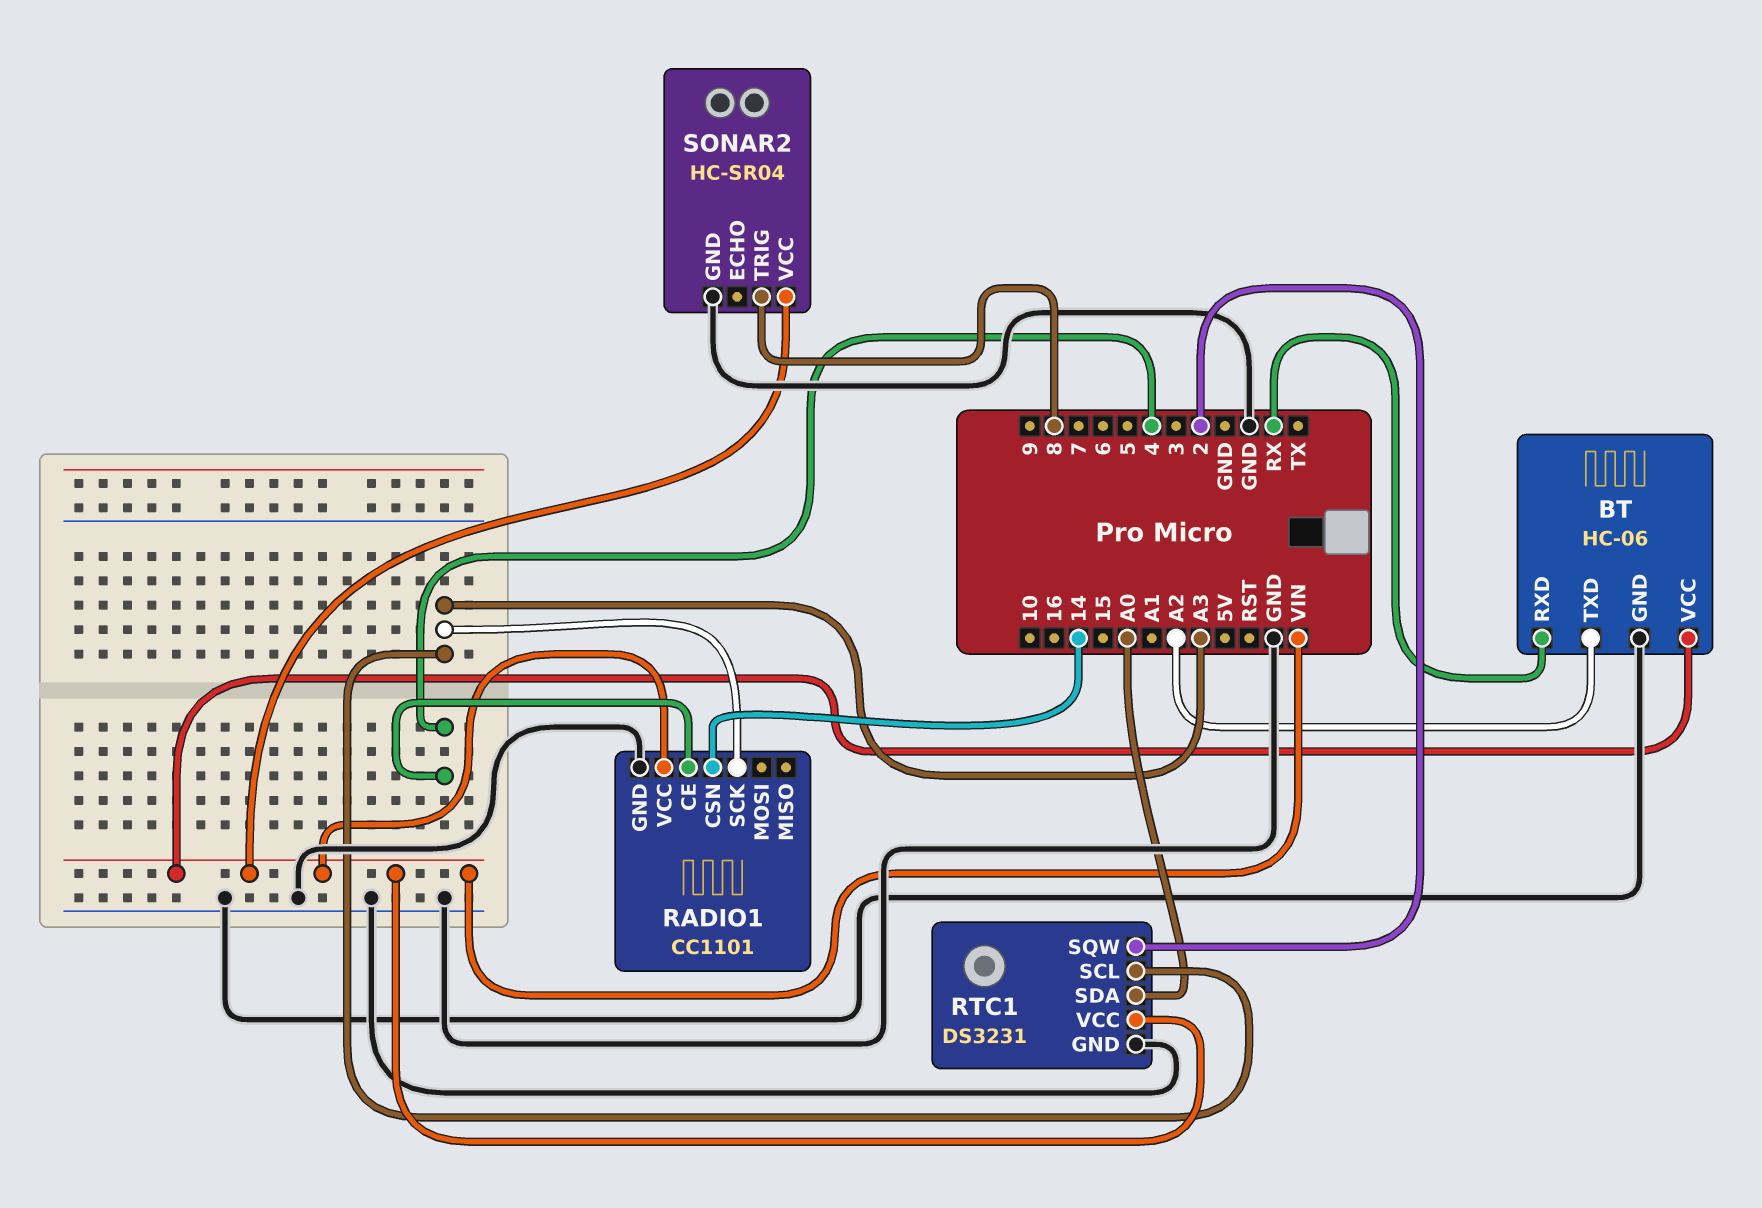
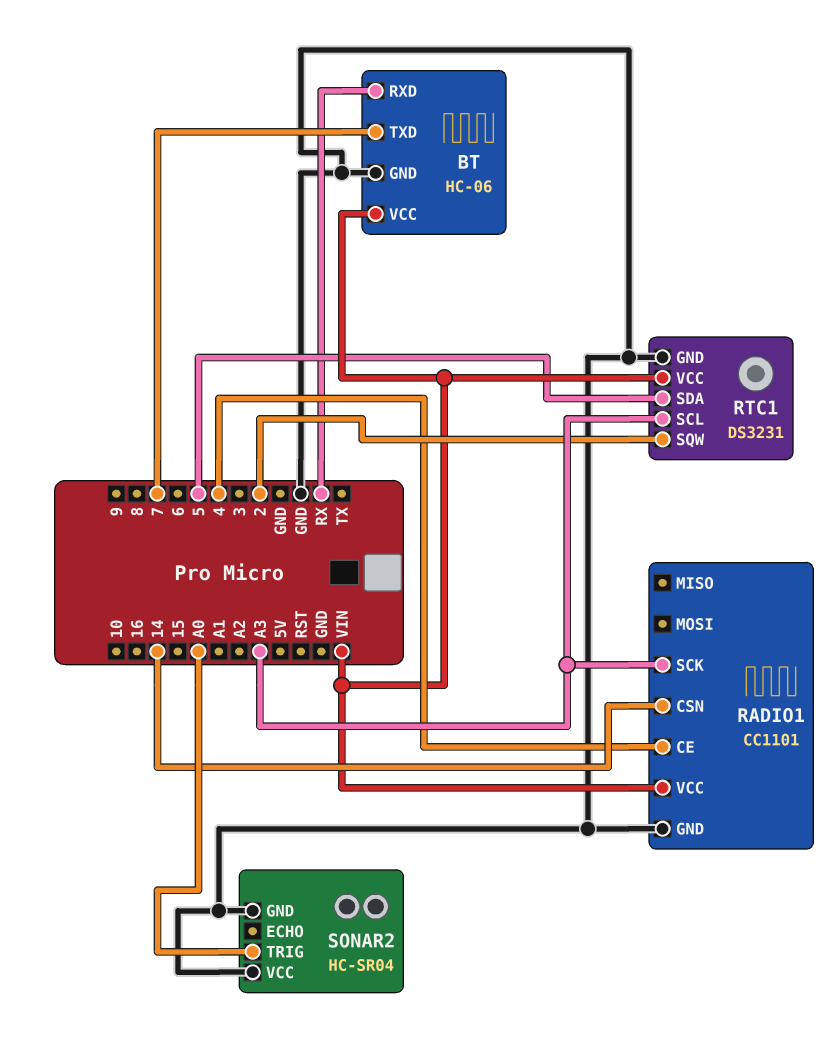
BT pin TXD: A2 -> 7
RTC1 pin SDA: A0 -> 5
SONAR2 pin TRIG: 8 -> A0
SONAR2 pin VCC: VIN -> GND

